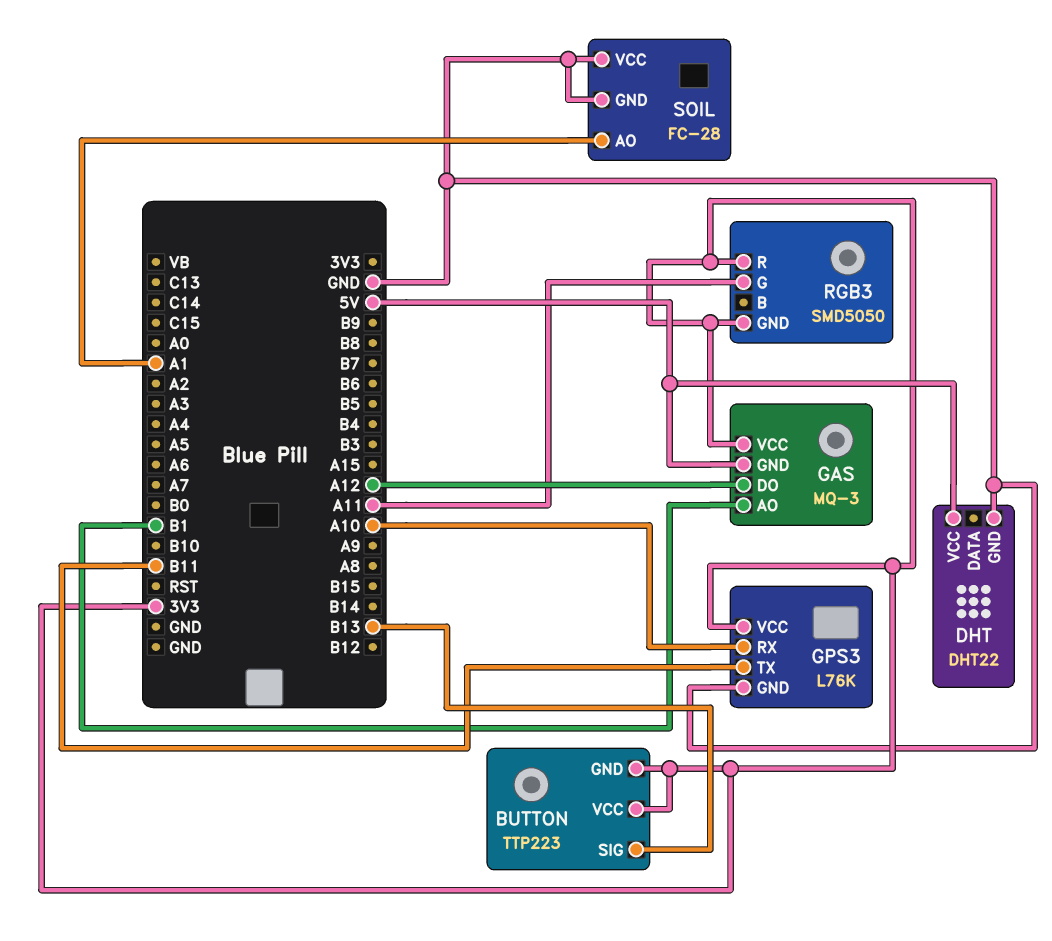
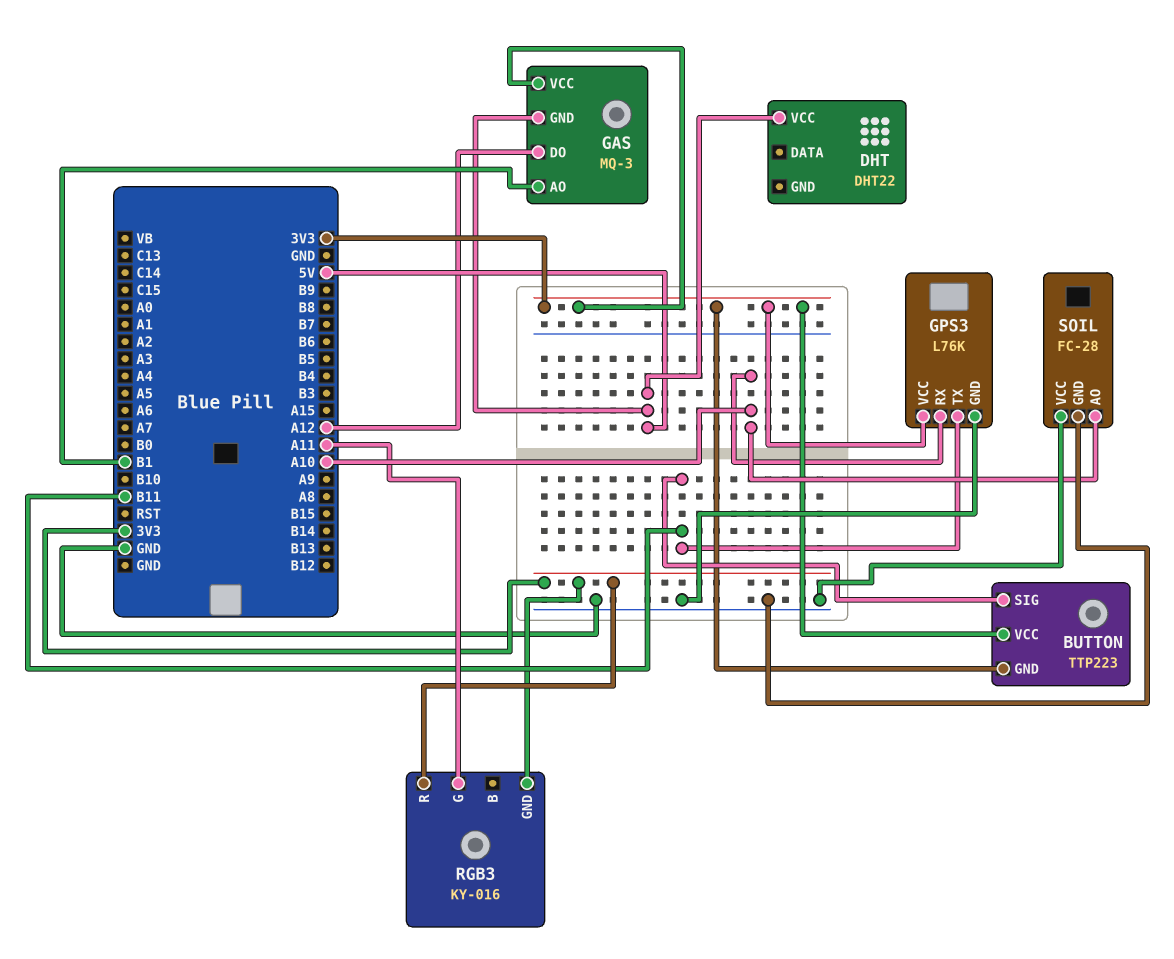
BUTTON pin SIG: B13 -> B11
DHT pin GND: GND -> none
RGB3: SMD5050 -> KY-016
SOIL pin AO: A1 -> A10

